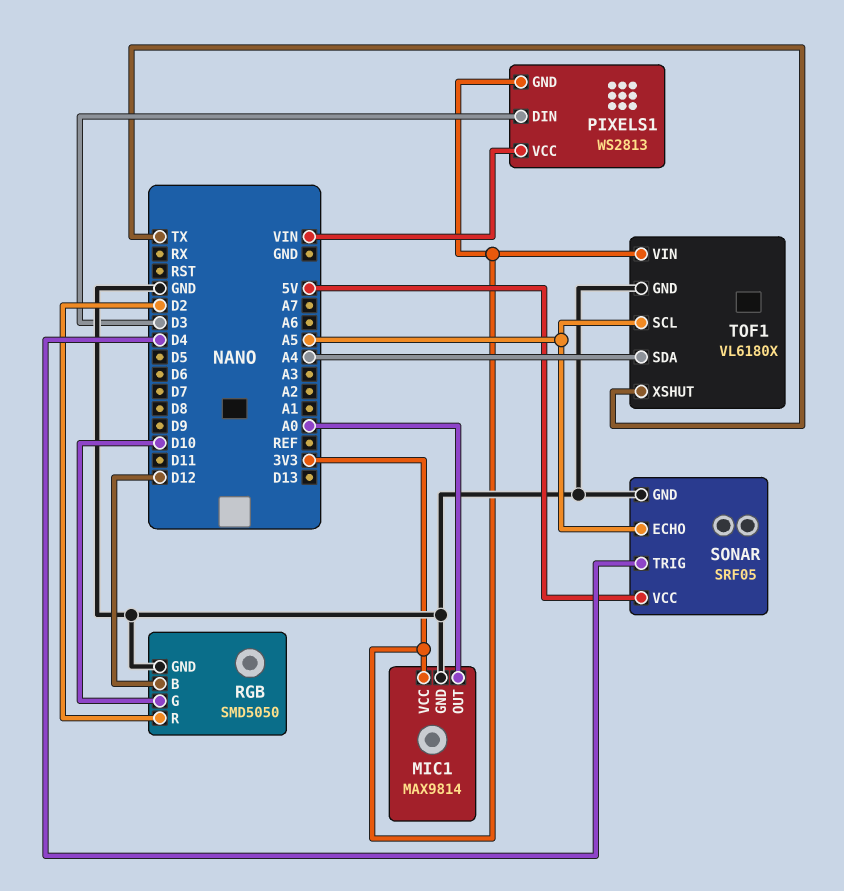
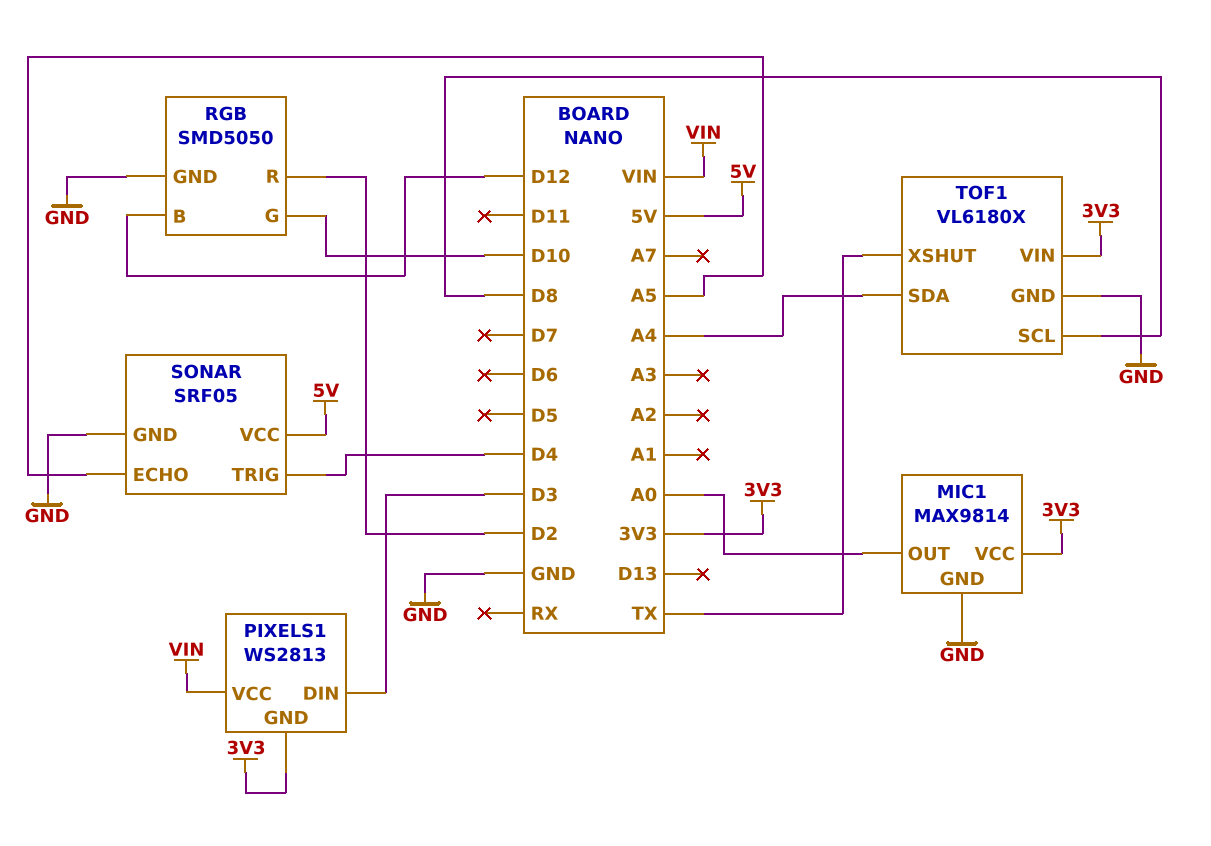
TOF1 pin SCL: A5 -> D8

